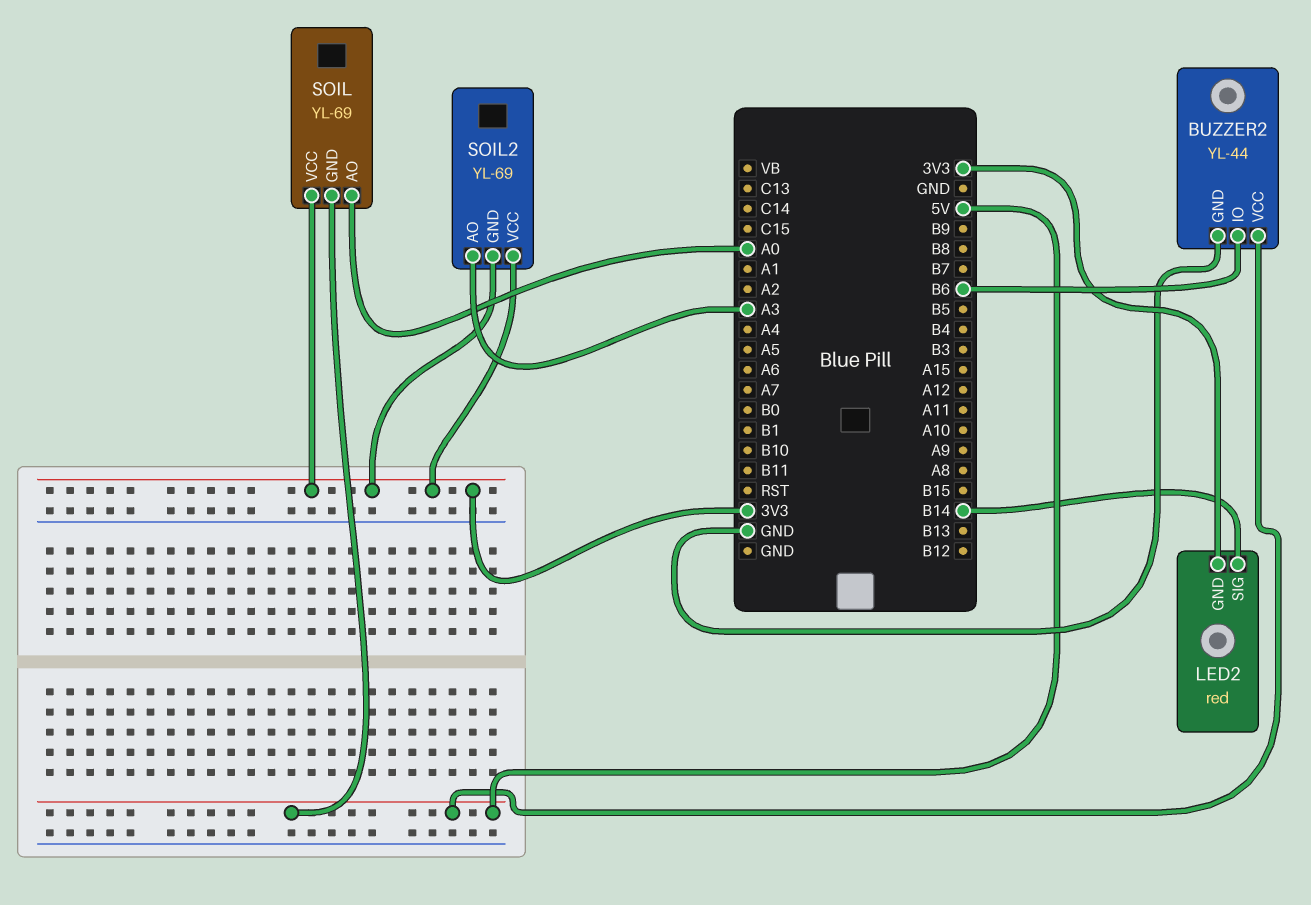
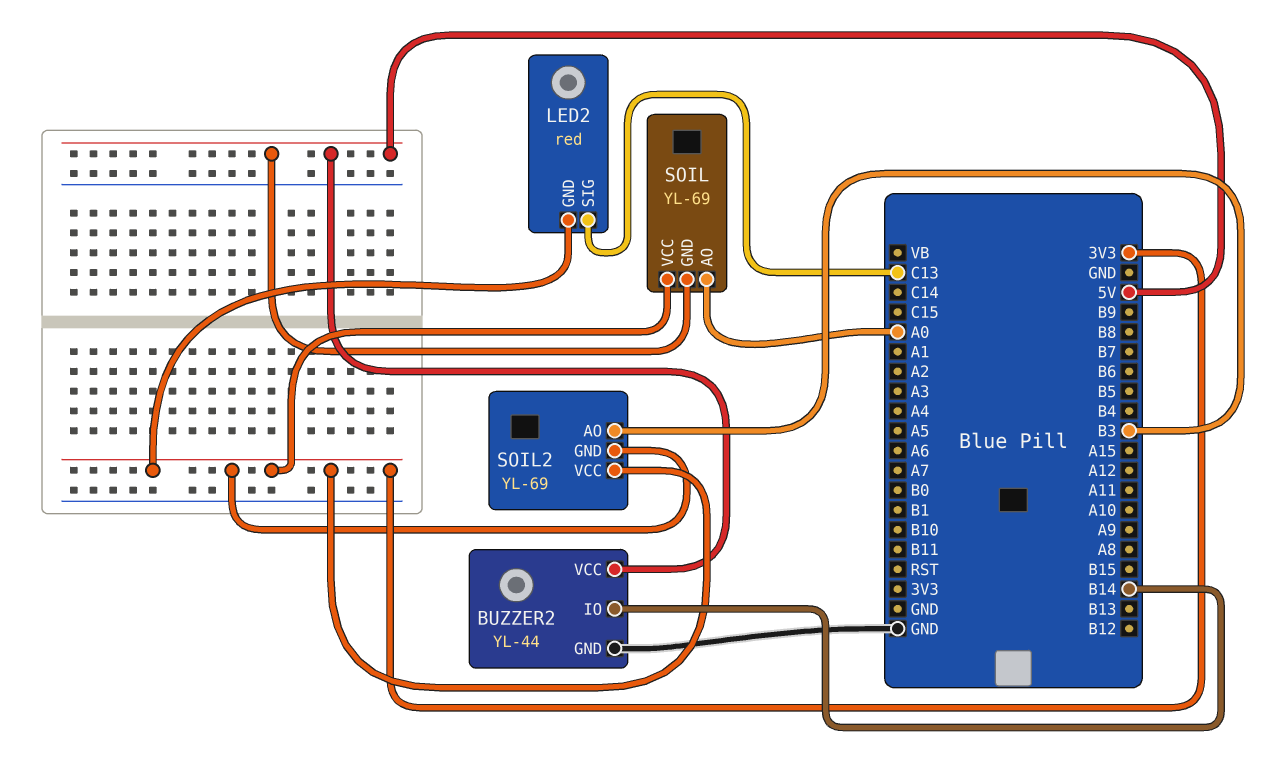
BUZZER2 pin IO: B6 -> B14
LED2 pin SIG: B14 -> C13
SOIL2 pin AO: A3 -> B3

